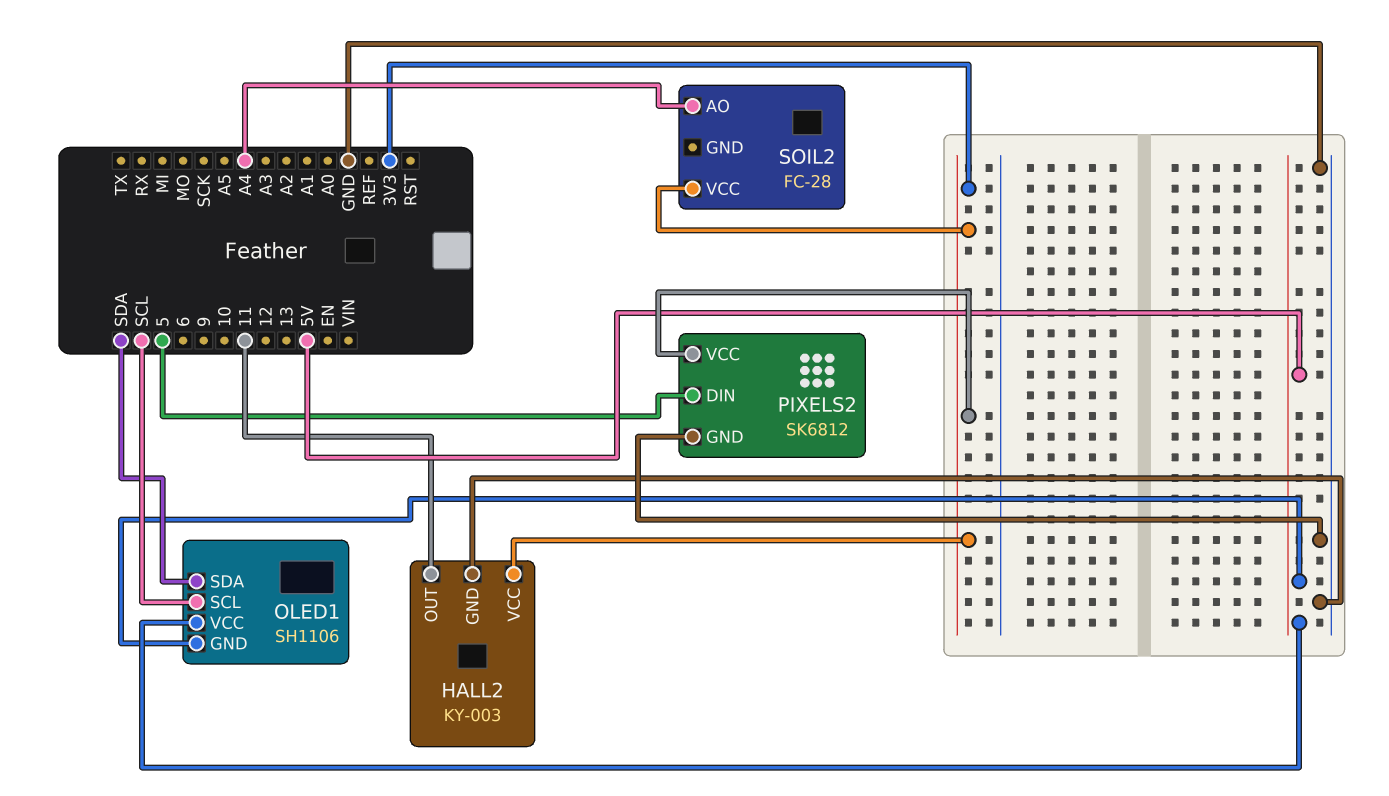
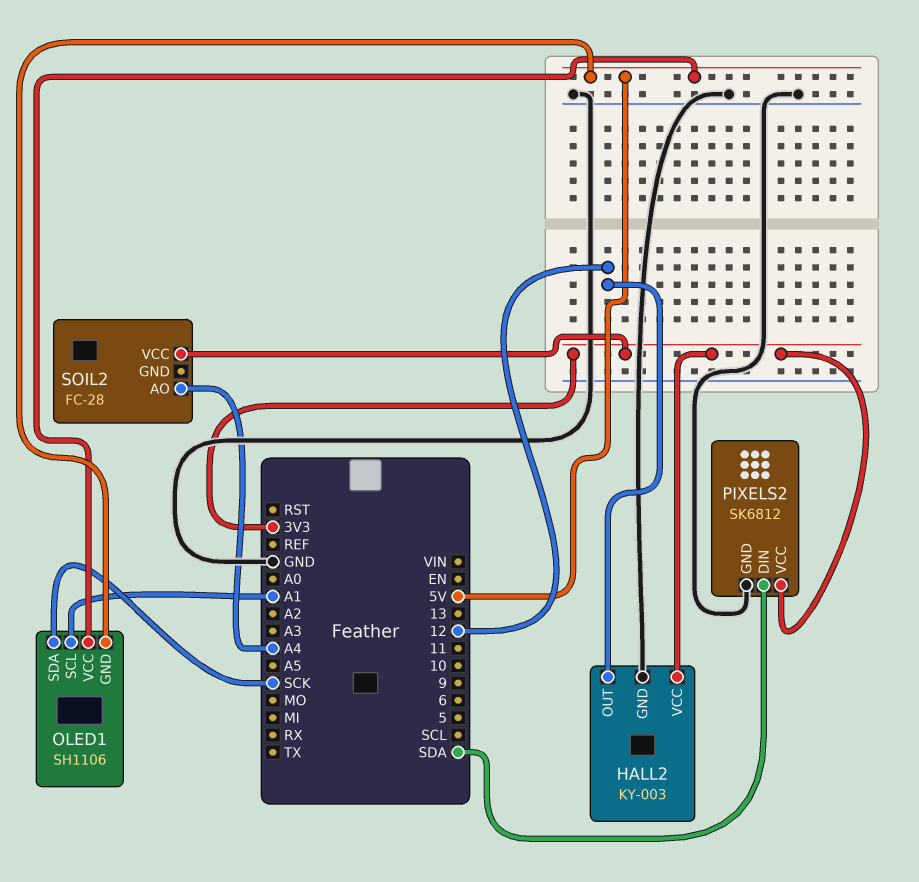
HALL2 pin OUT: 11 -> 12
OLED1 pin SCL: SCL -> A1
OLED1 pin SDA: SDA -> SCK
PIXELS2 pin DIN: 5 -> SDA

